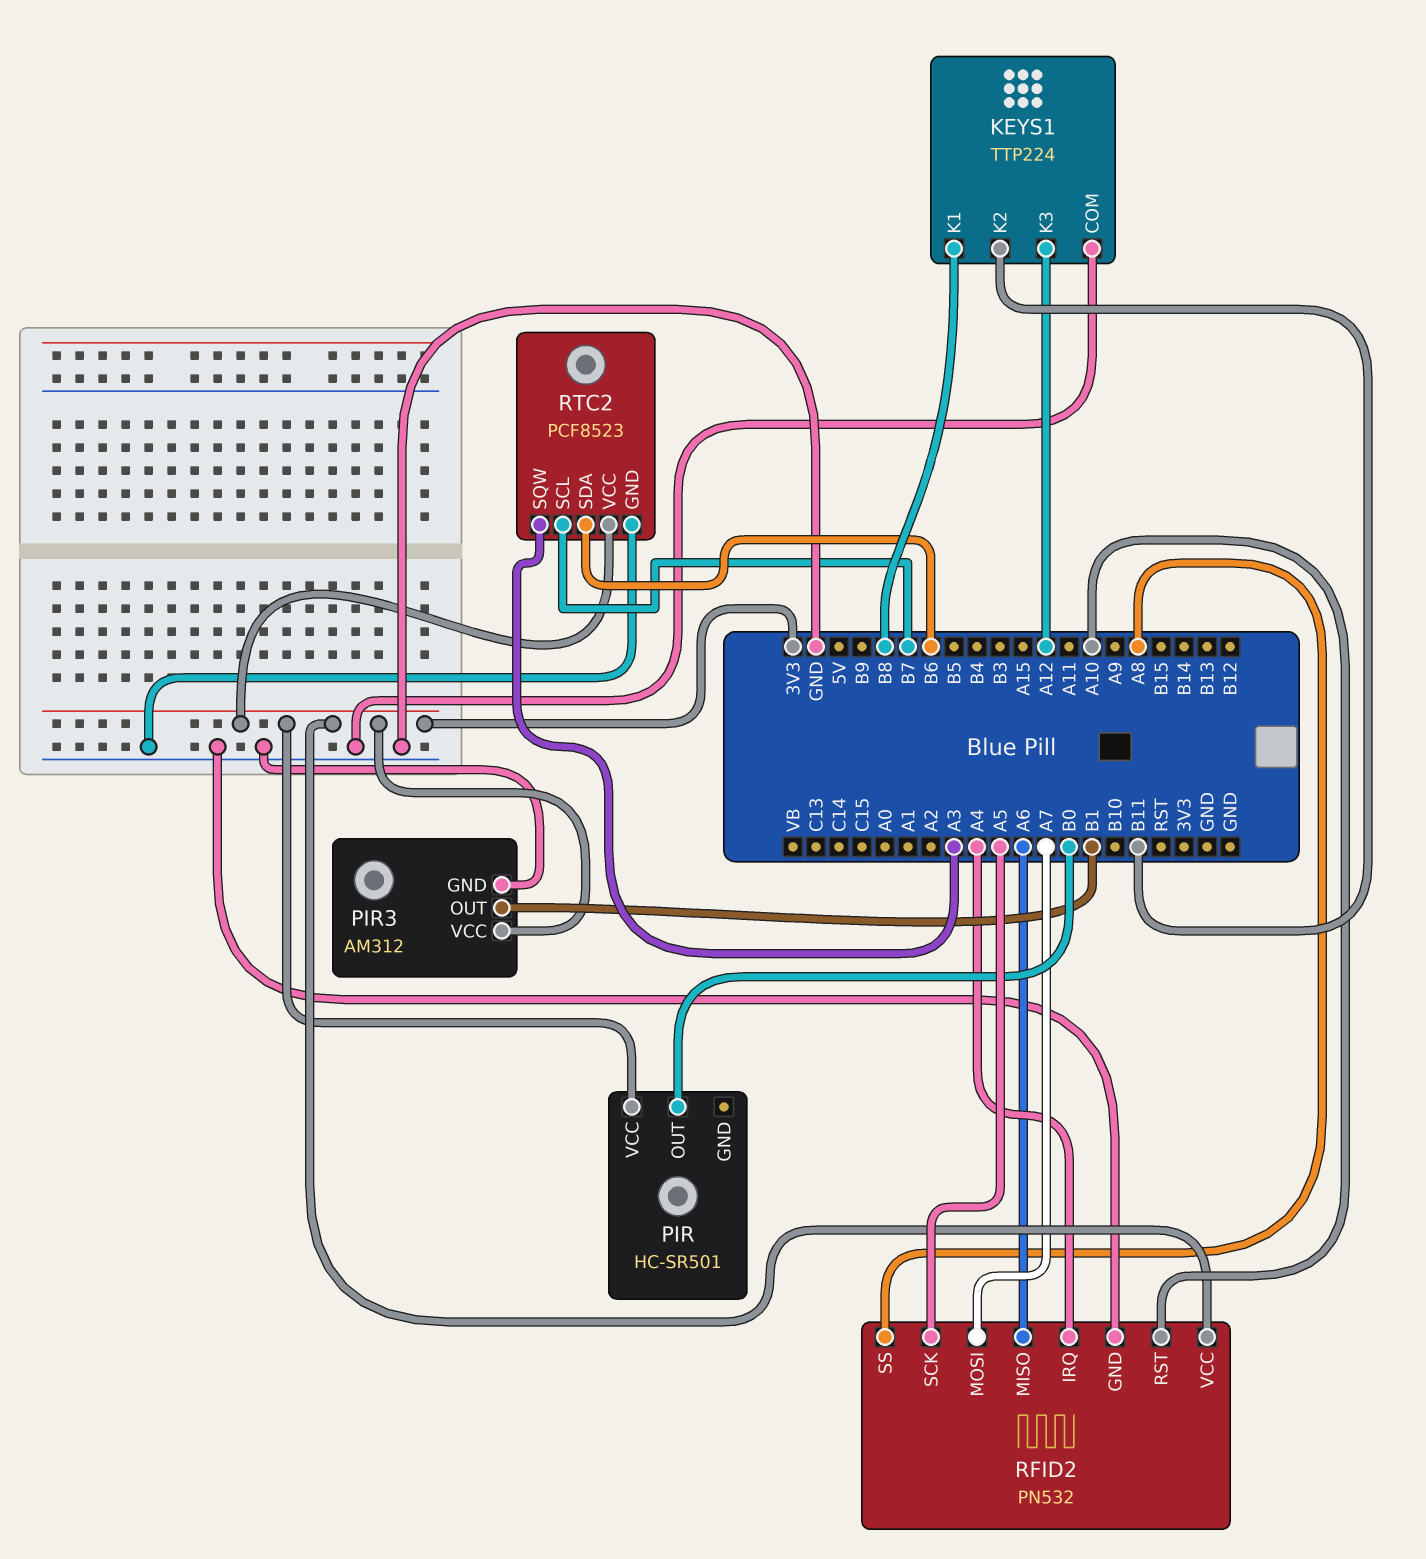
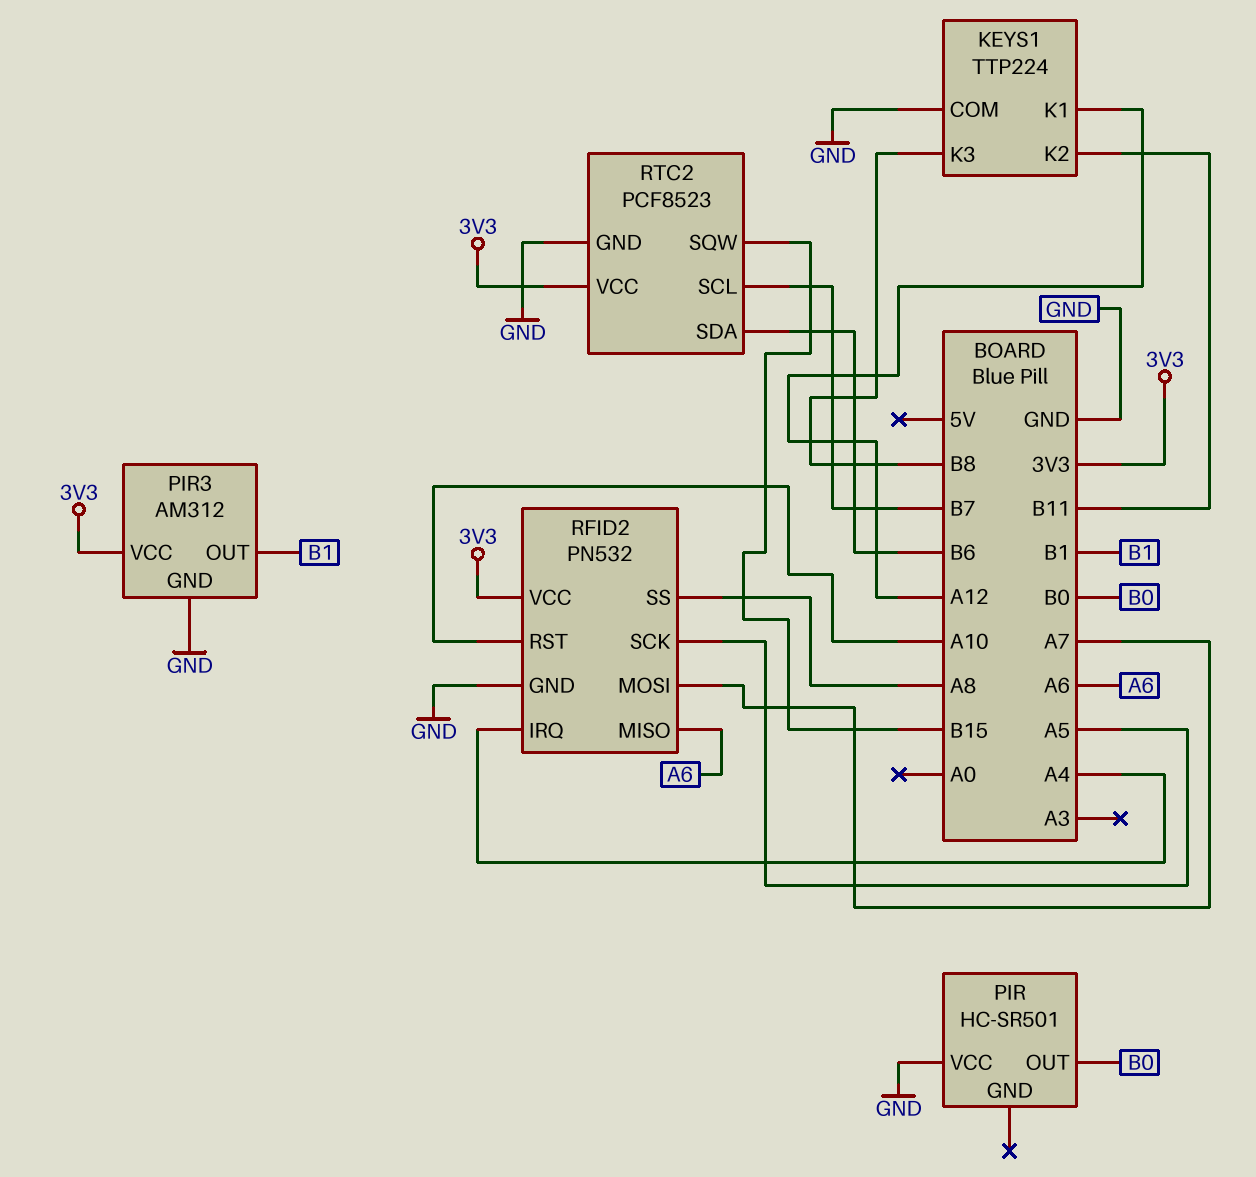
KEYS1 pin K1: B8 -> A12
KEYS1 pin K3: A12 -> B8
PIR pin VCC: 3V3 -> GND
RTC2 pin SQW: A3 -> B15

